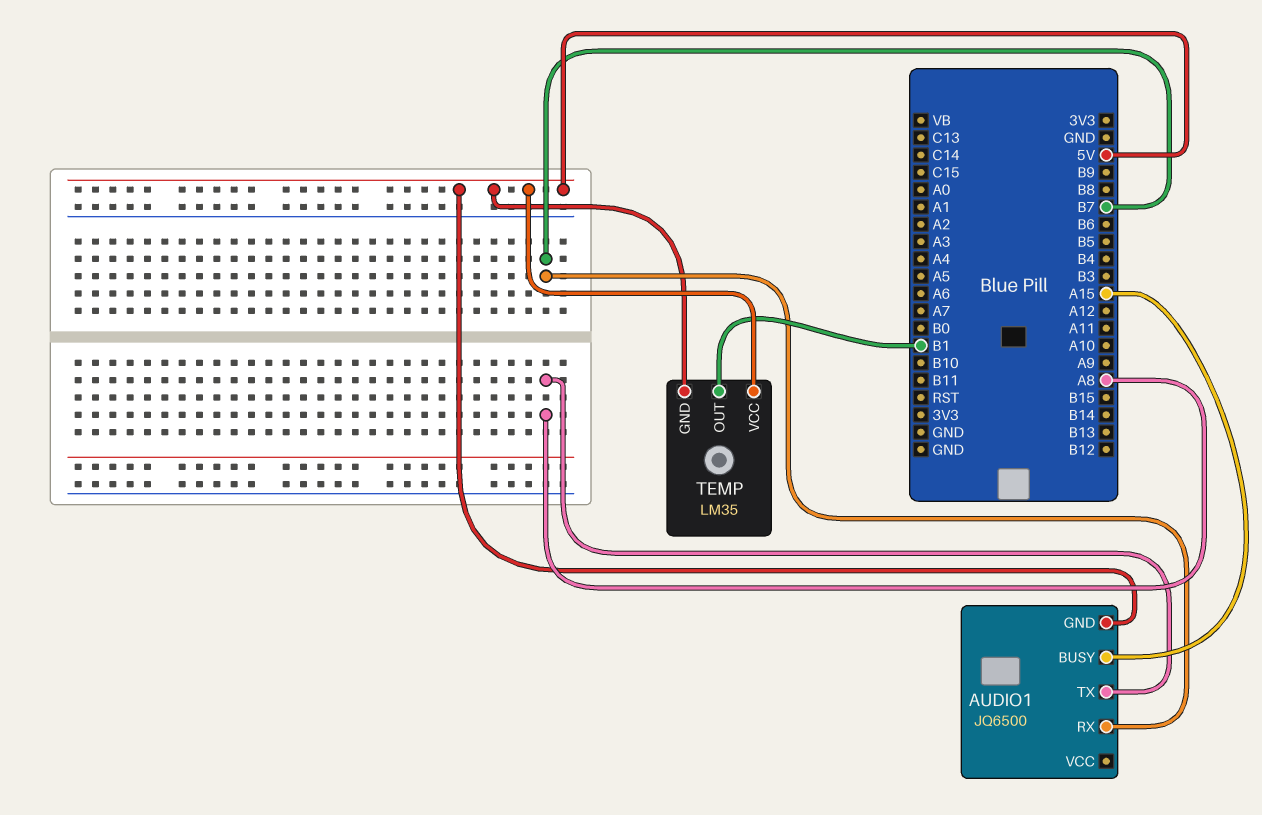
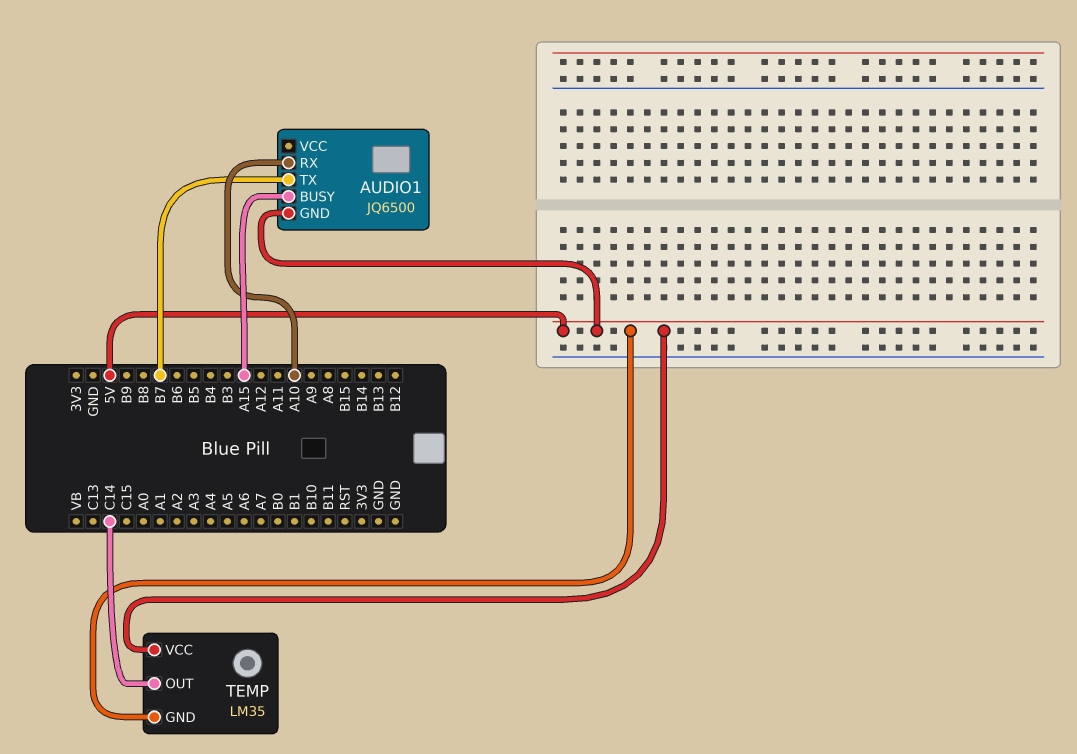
AUDIO1 pin RX: B7 -> A10
AUDIO1 pin TX: A8 -> B7
TEMP pin OUT: B1 -> C14

